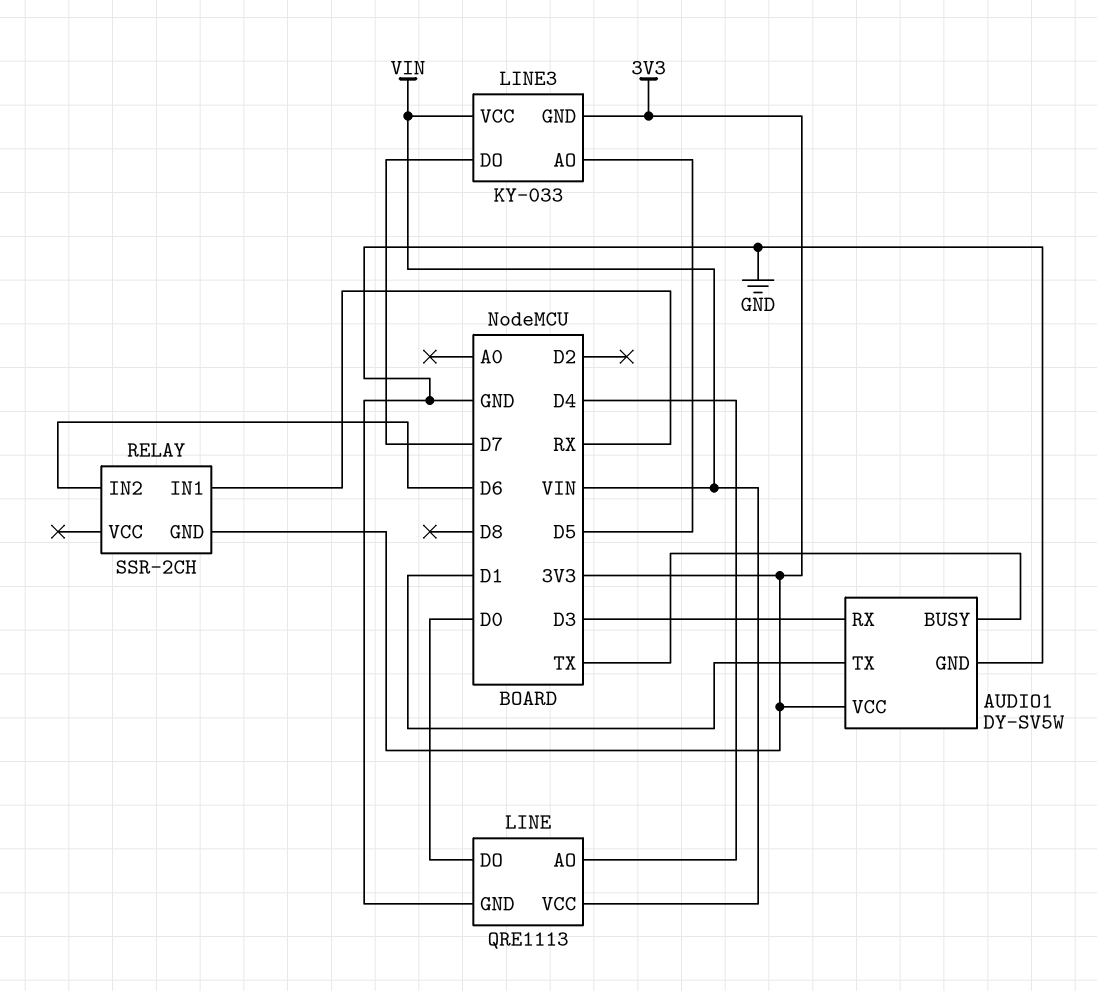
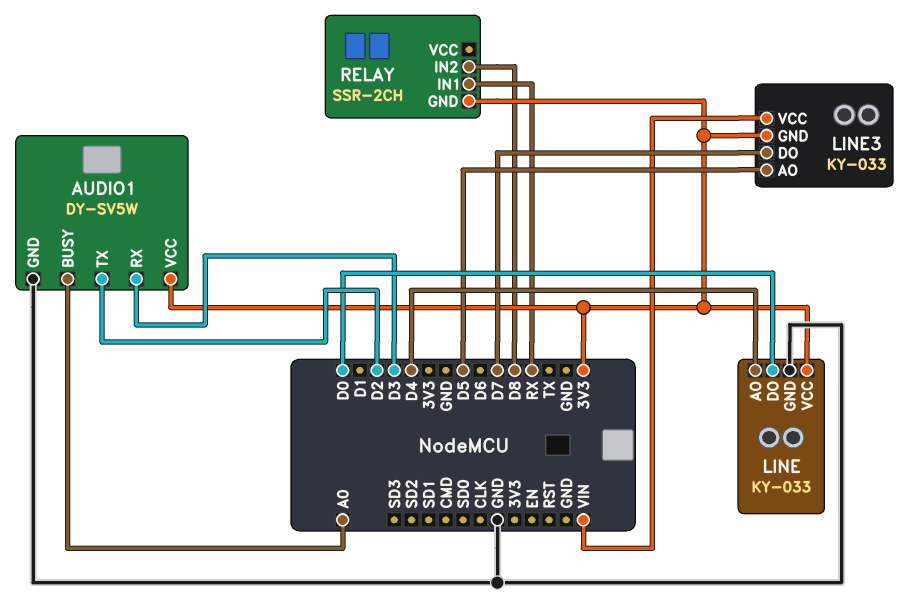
AUDIO1 pin BUSY: TX -> A0
AUDIO1 pin TX: D1 -> D2
LINE: QRE1113 -> KY-033
LINE pin VCC: VIN -> 3V3
RELAY pin IN2: D6 -> D8

